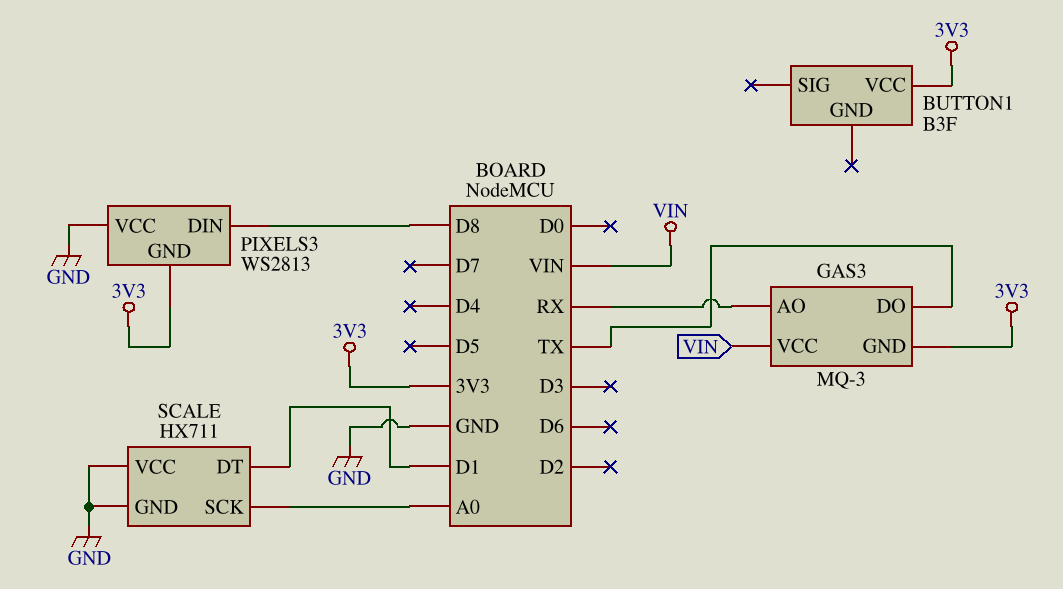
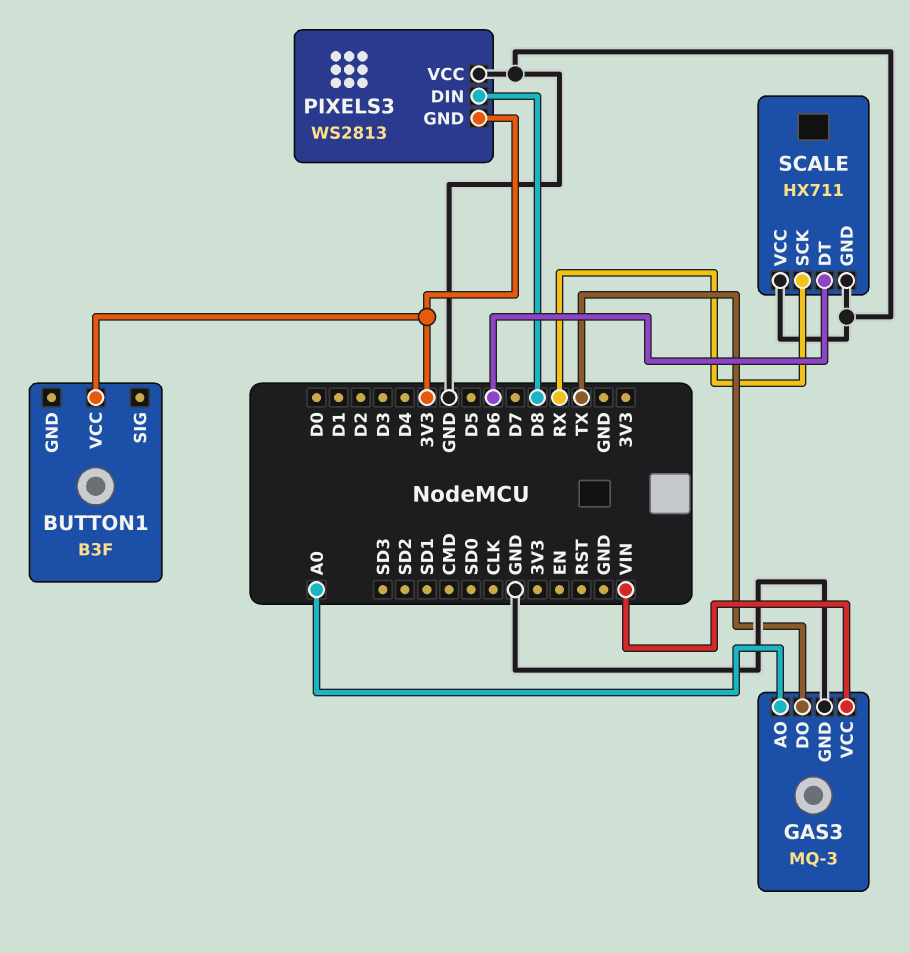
GAS3 pin AO: RX -> A0
GAS3 pin GND: 3V3 -> GND
SCALE pin DT: D1 -> D6
SCALE pin SCK: A0 -> RX

